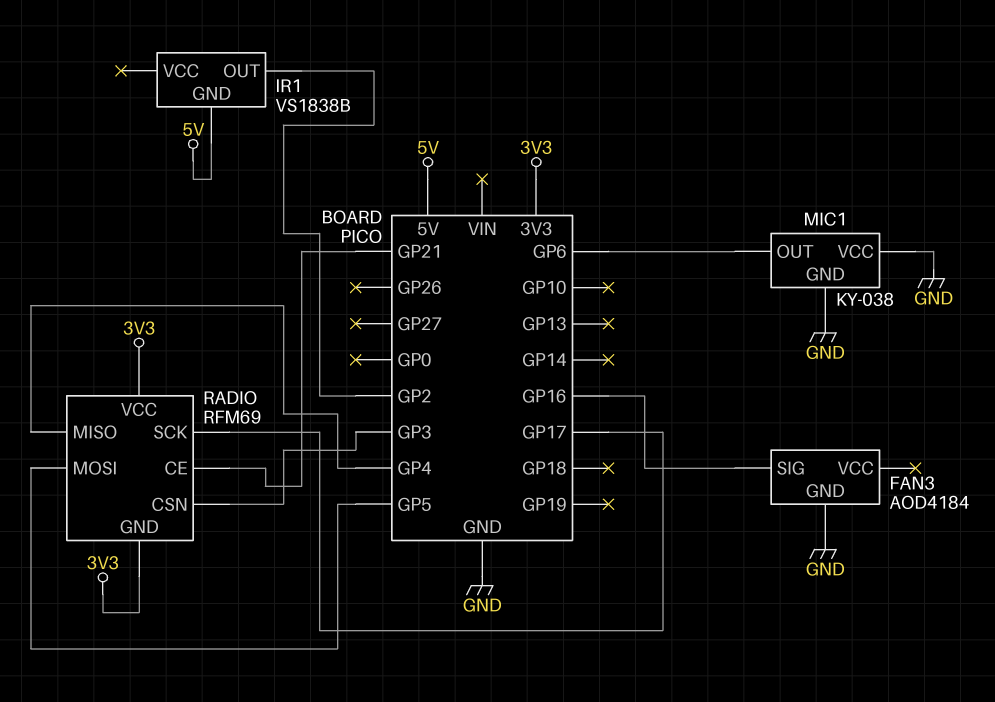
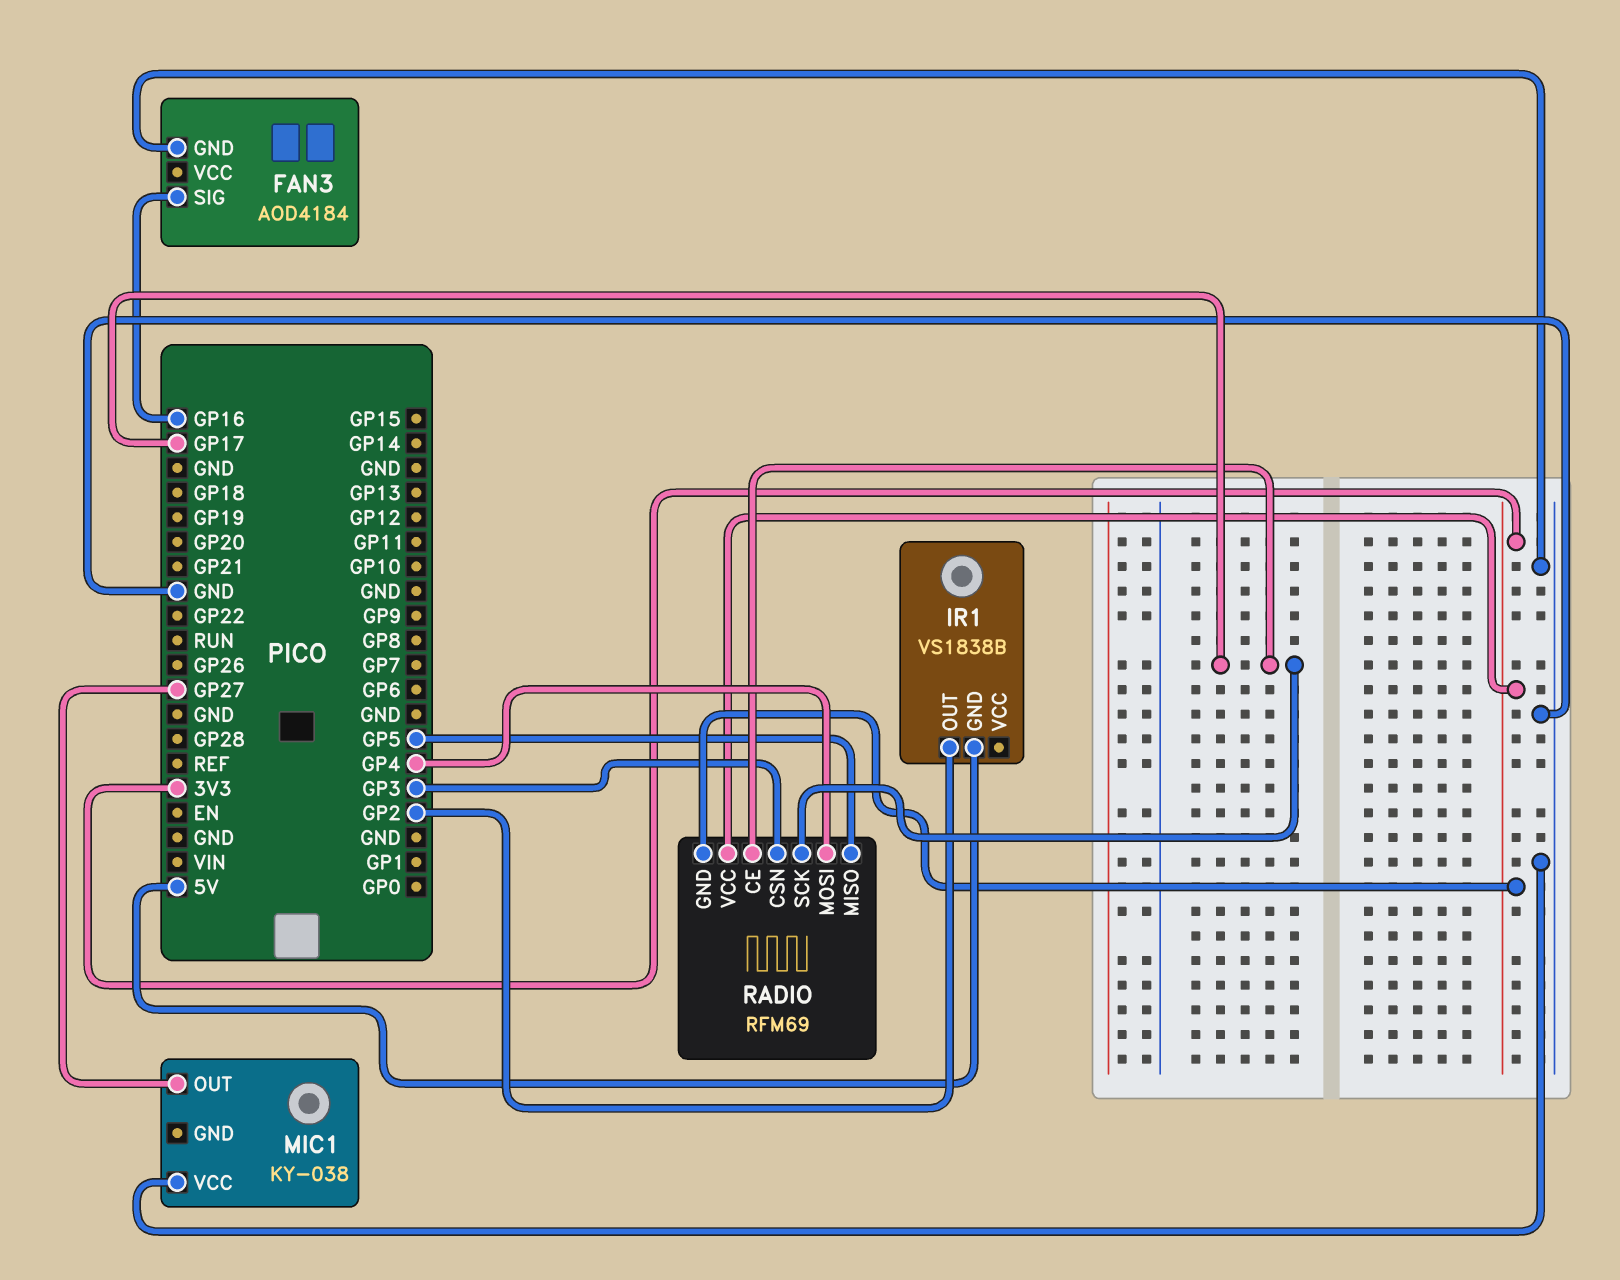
MIC1 pin GND: GND -> none
MIC1 pin OUT: GP6 -> GP27
RADIO pin CE: GP21 -> GP17
RADIO pin MISO: GP4 -> GP5
RADIO pin MOSI: GP5 -> GP4

